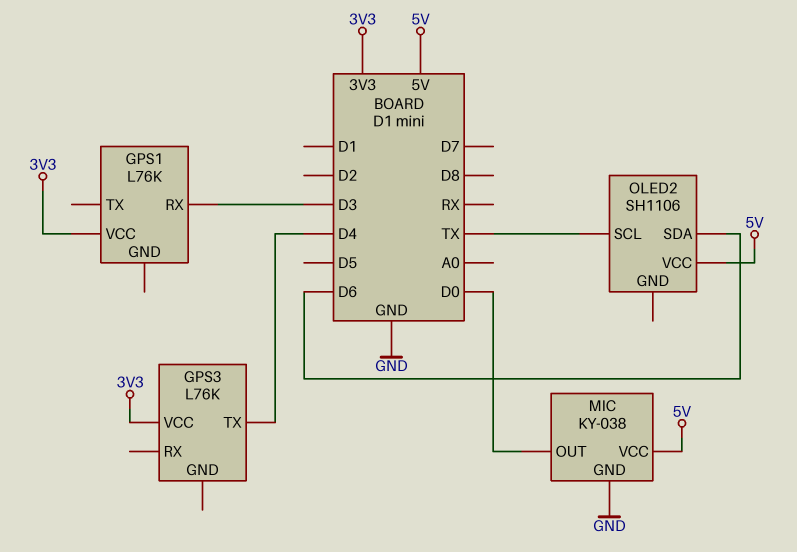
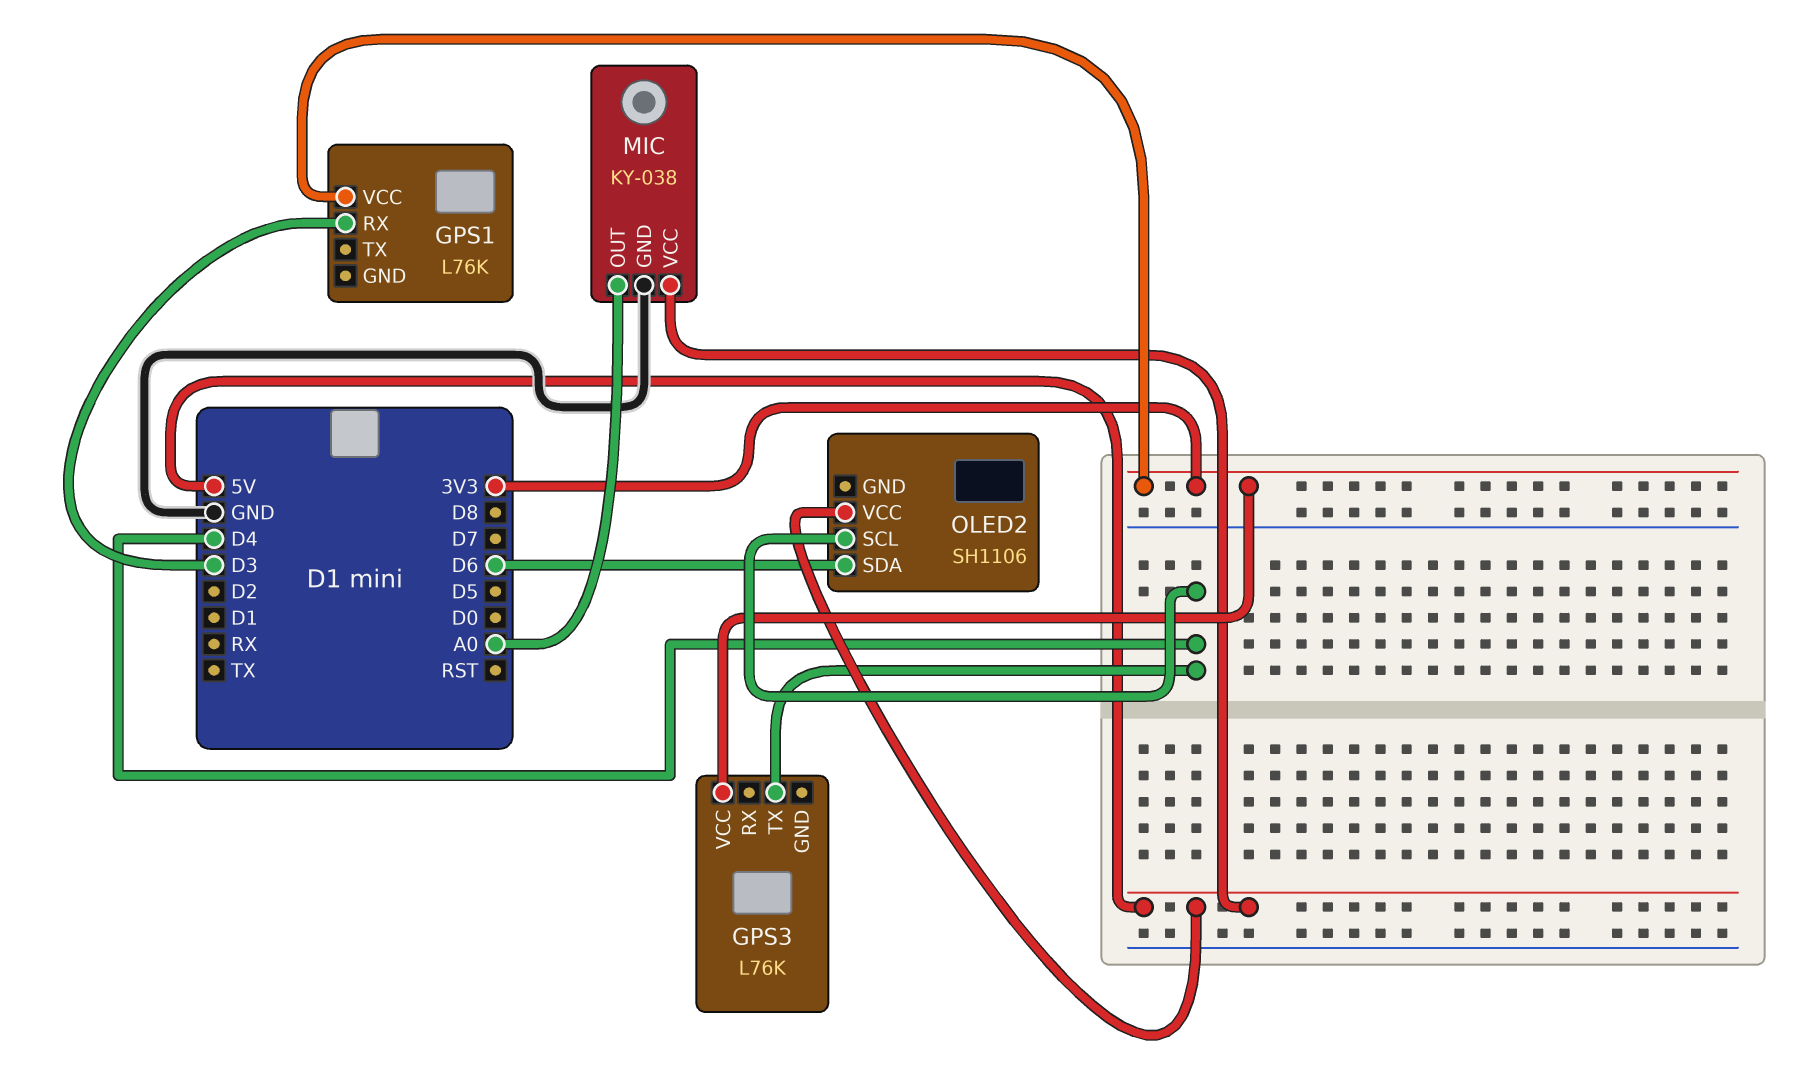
MIC pin OUT: D0 -> A0
OLED2 pin SCL: TX -> D4

